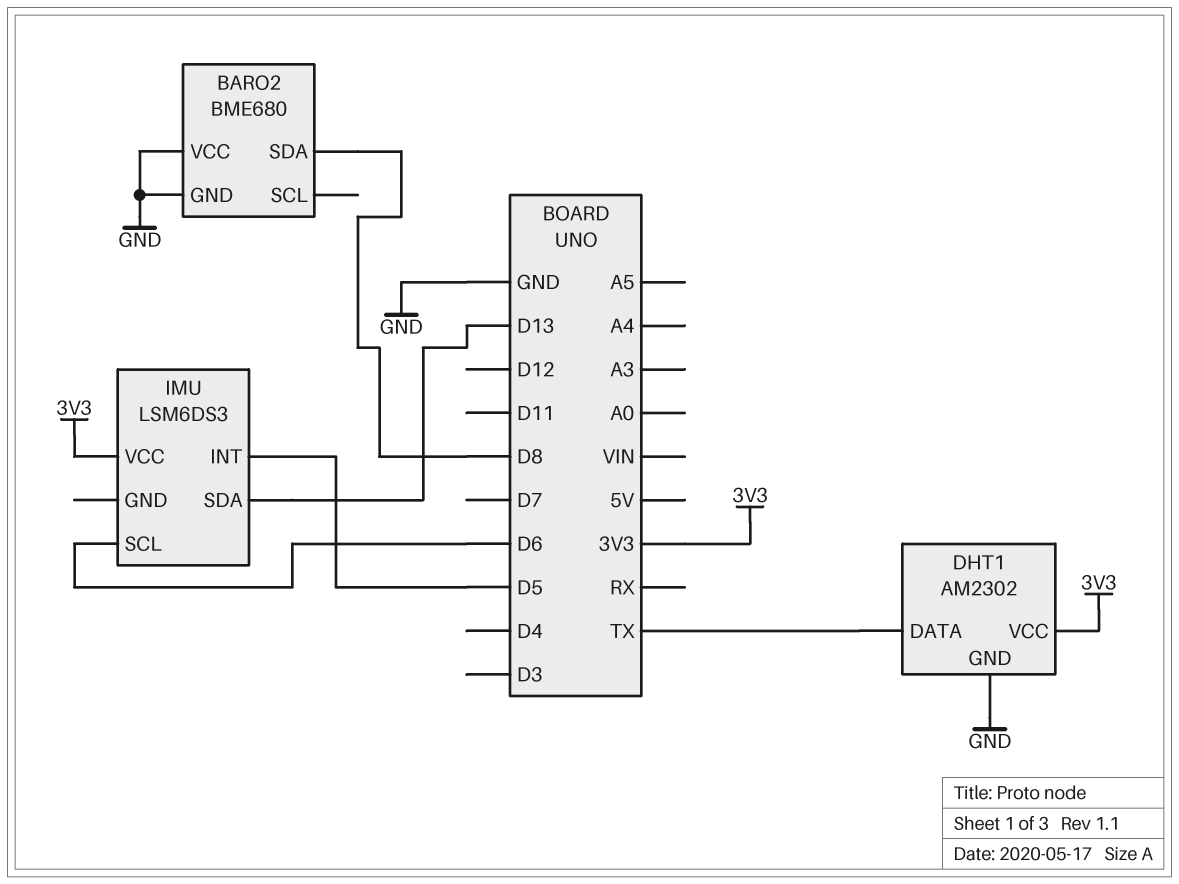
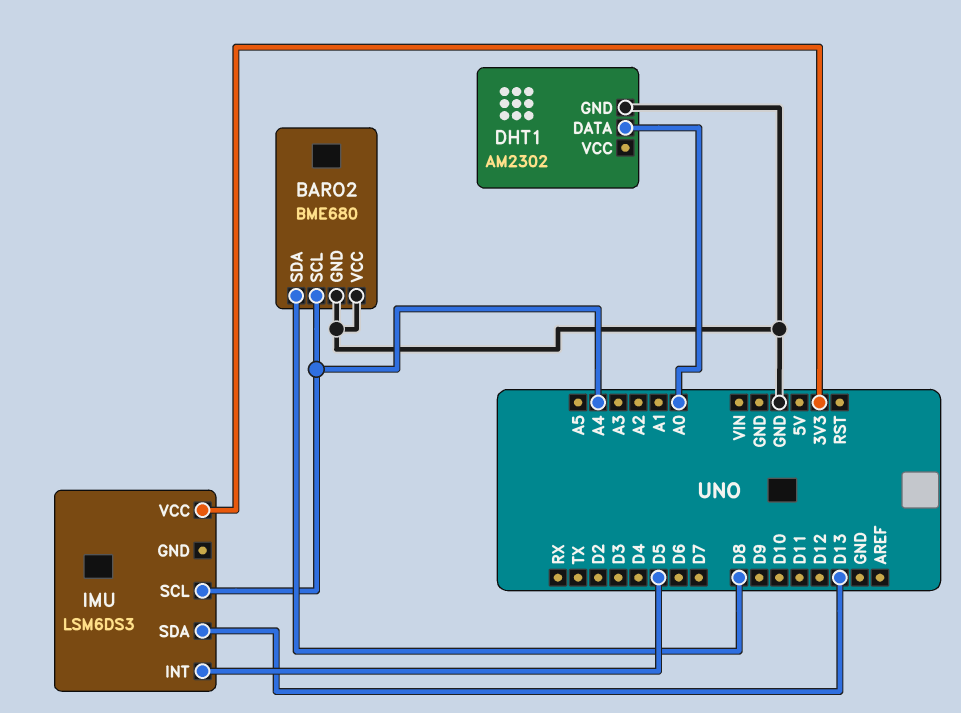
BARO2 pin SCL: none -> A4
DHT1 pin DATA: TX -> A0
DHT1 pin VCC: 3V3 -> none
IMU pin SCL: D6 -> A4

